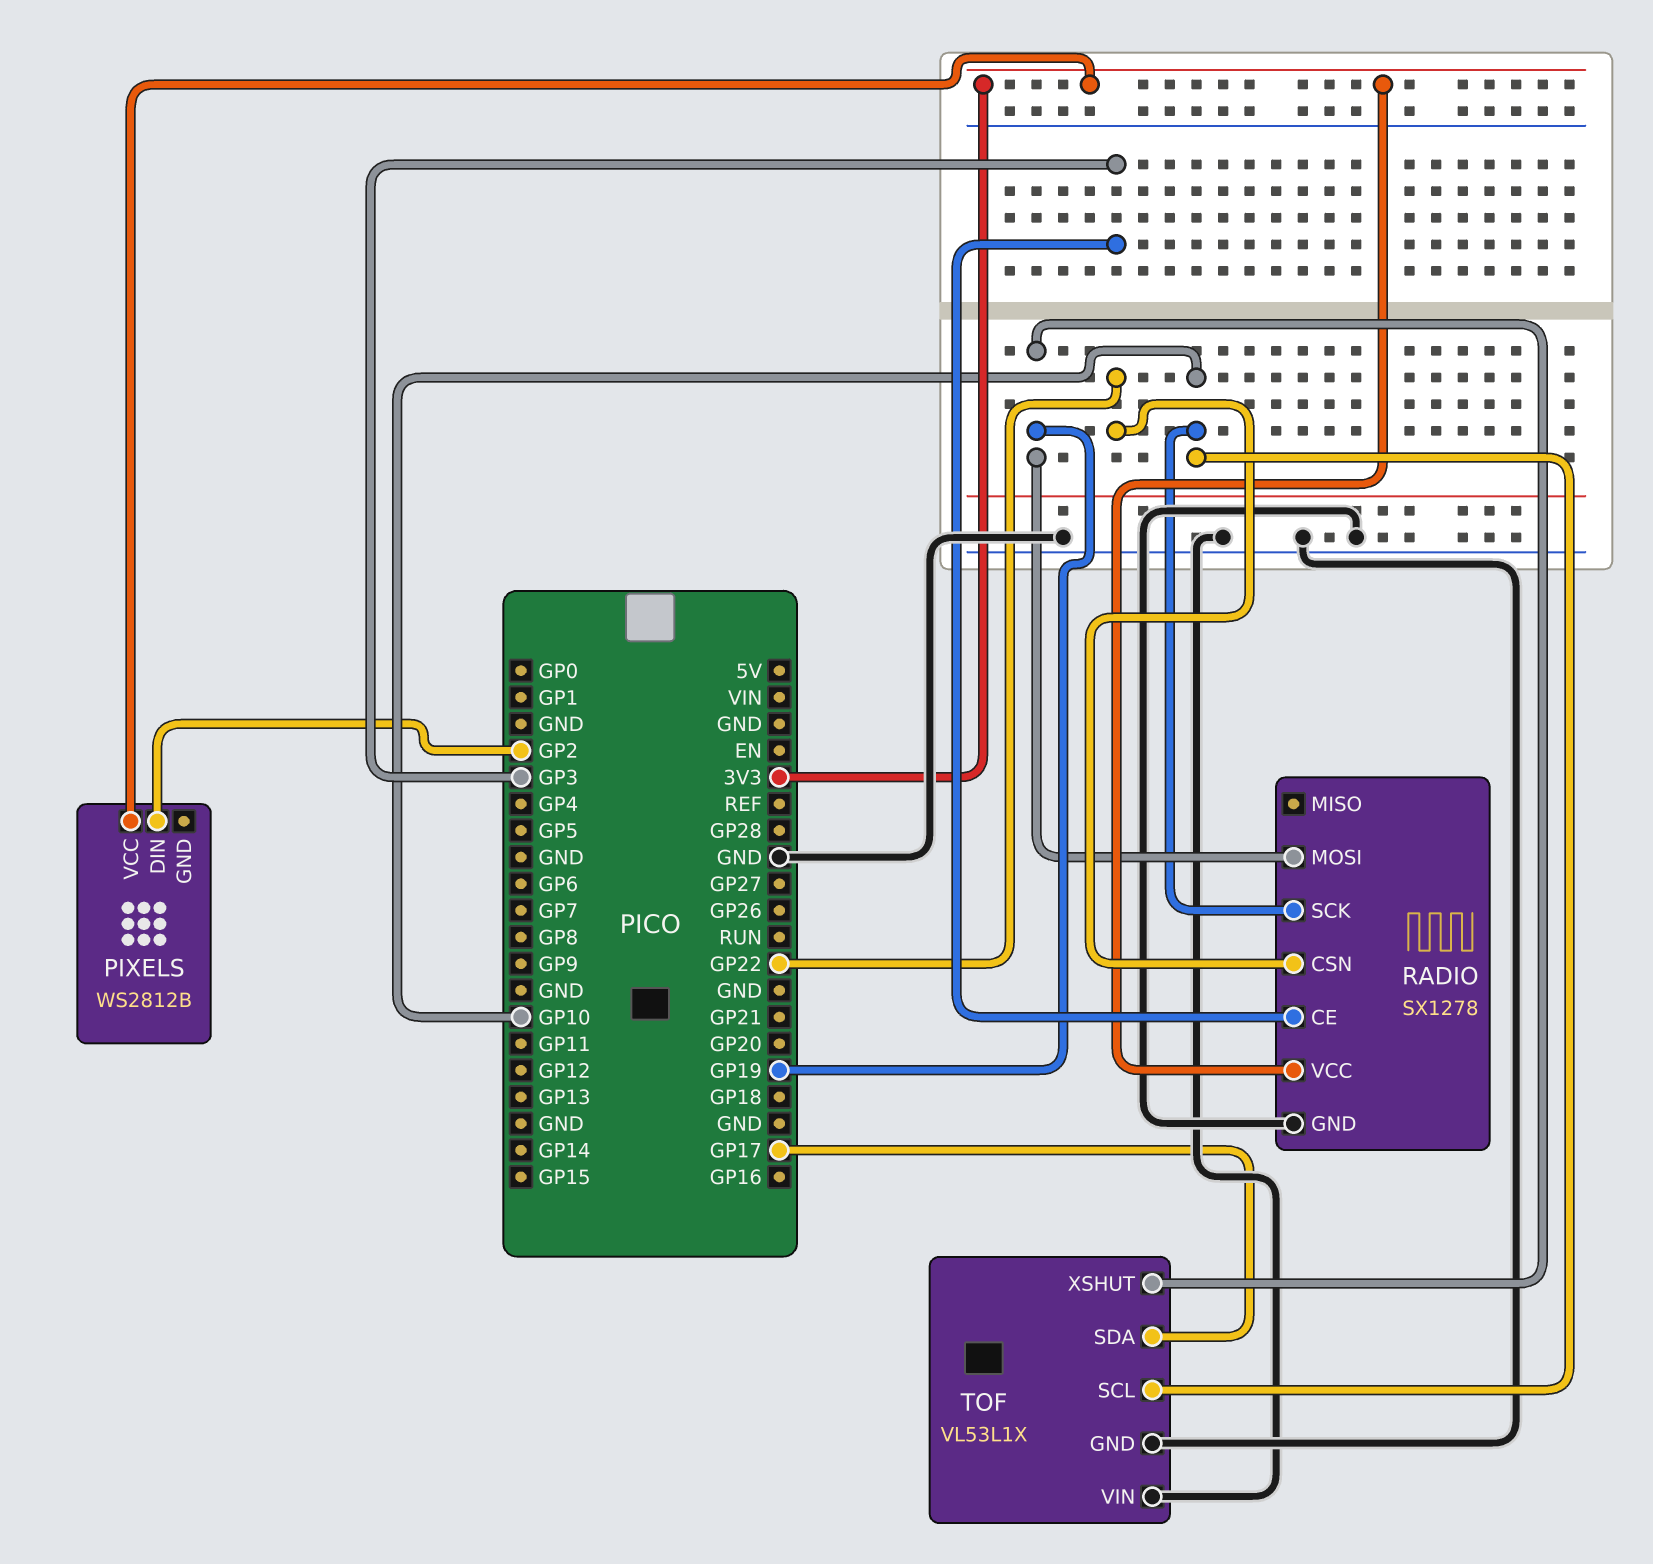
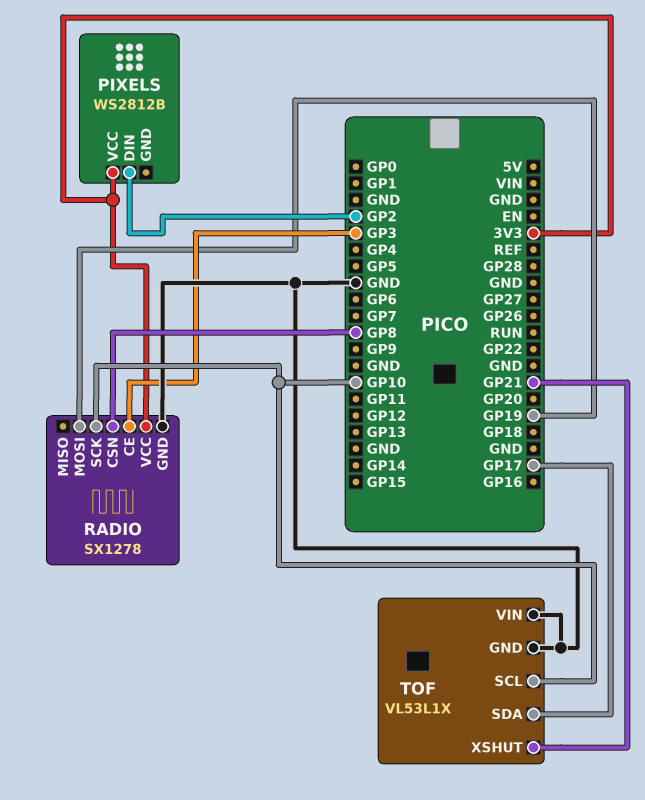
RADIO pin CSN: GP22 -> GP8
TOF pin XSHUT: GP19 -> GP21

